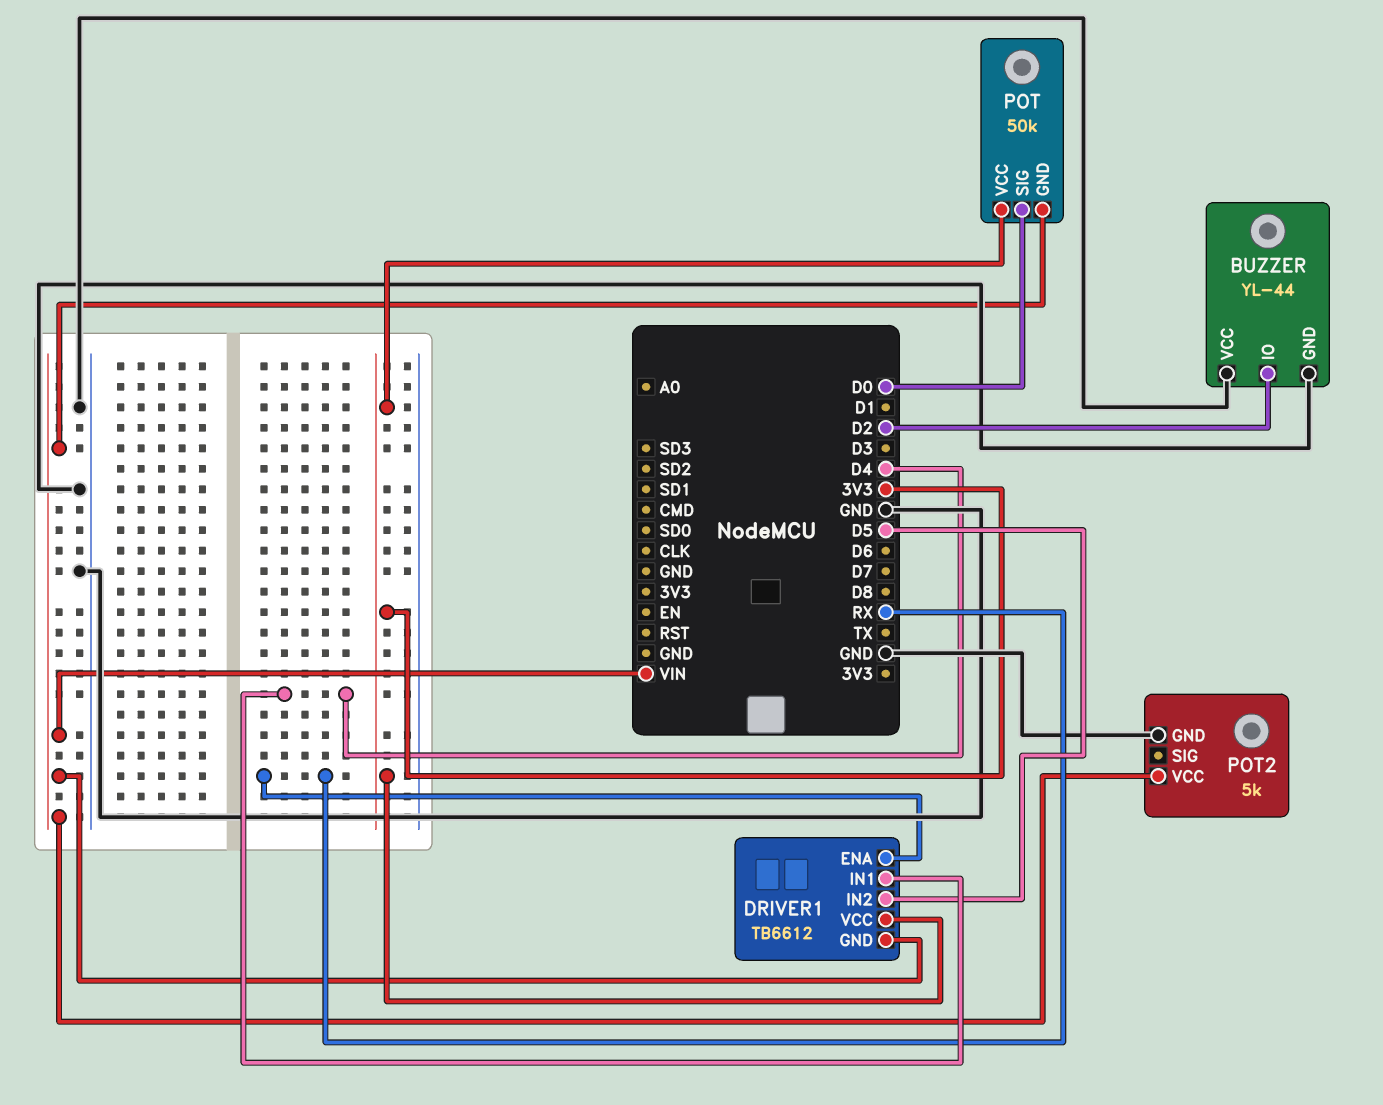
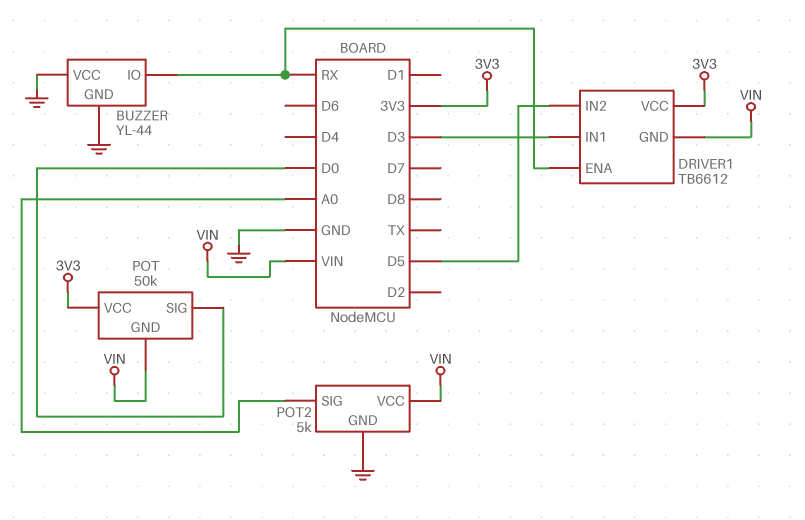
BUZZER pin IO: D2 -> RX
DRIVER1 pin IN1: D4 -> D3
POT2 pin SIG: none -> A0

